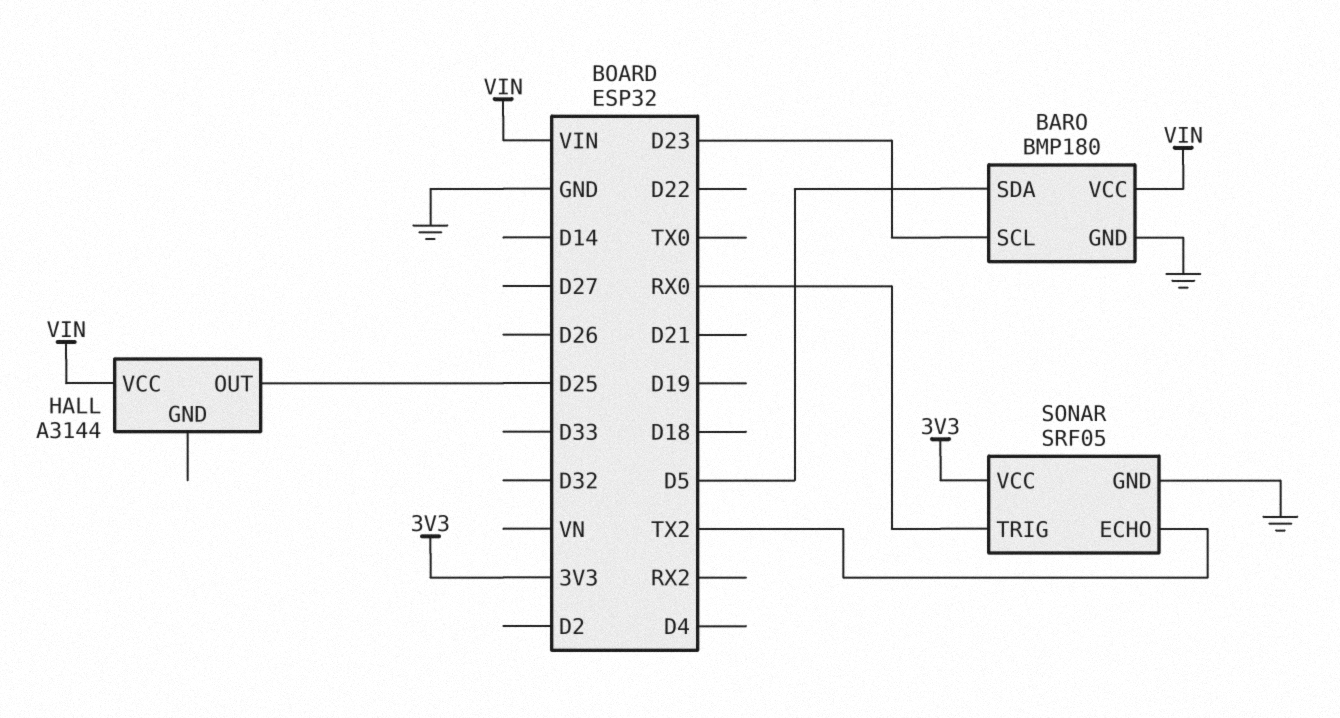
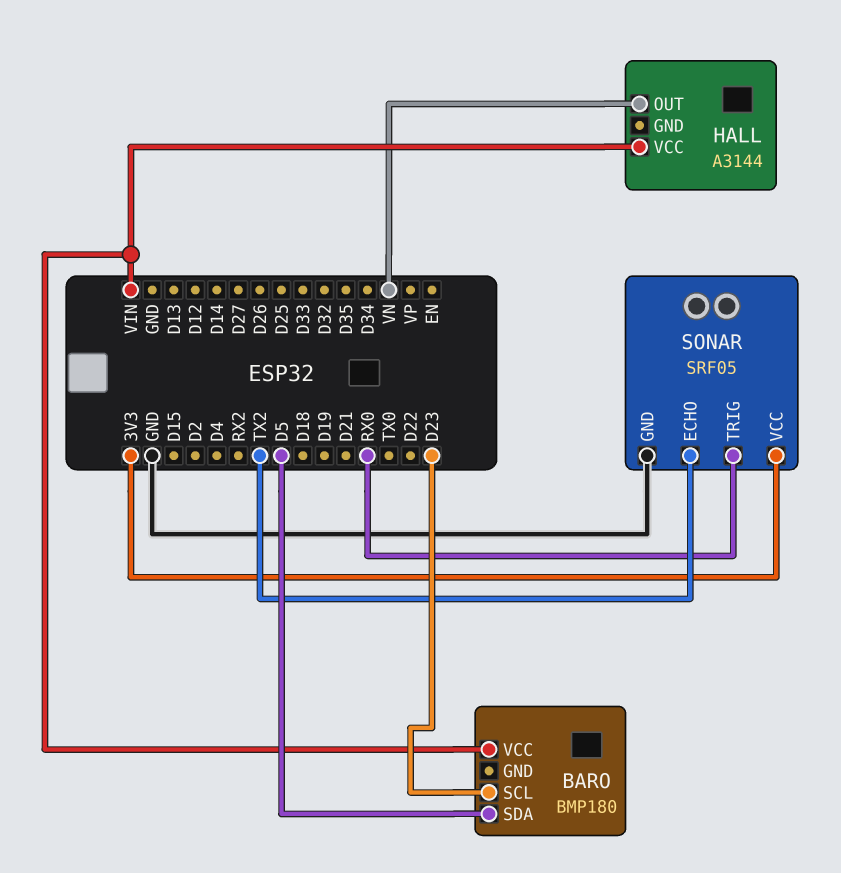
BARO pin GND: GND -> none
HALL pin OUT: D25 -> VN

